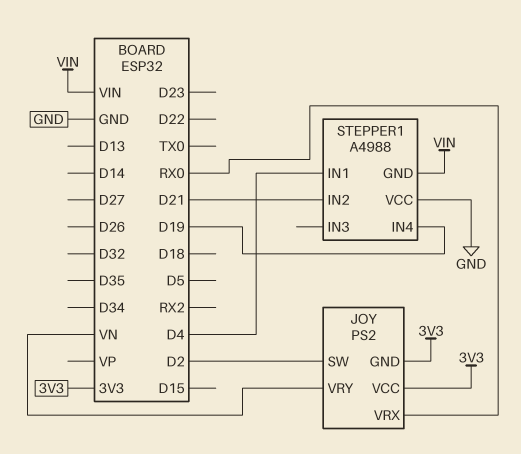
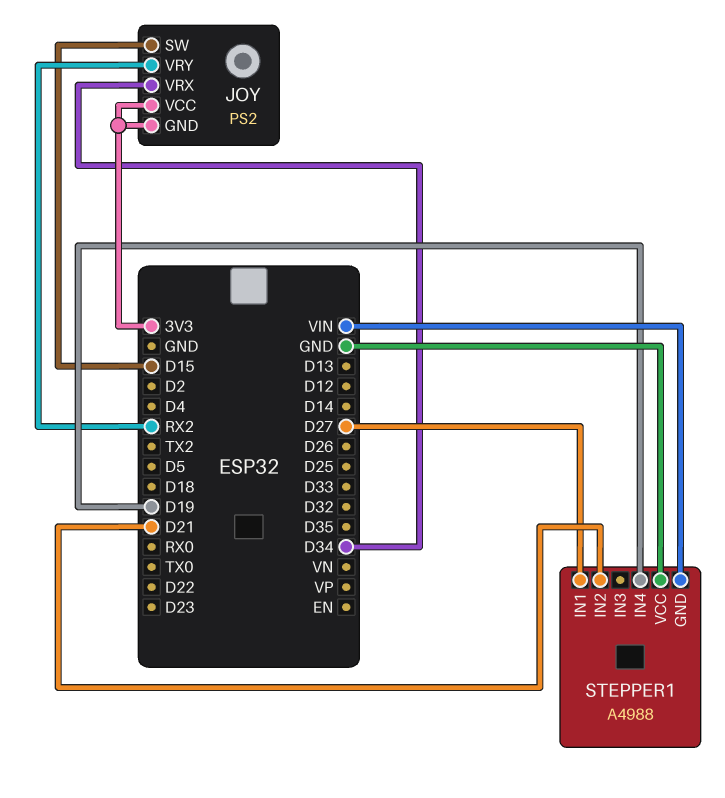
JOY pin SW: D2 -> D15
JOY pin VRX: RX0 -> D34
JOY pin VRY: VN -> RX2
STEPPER1 pin IN1: D4 -> D27

